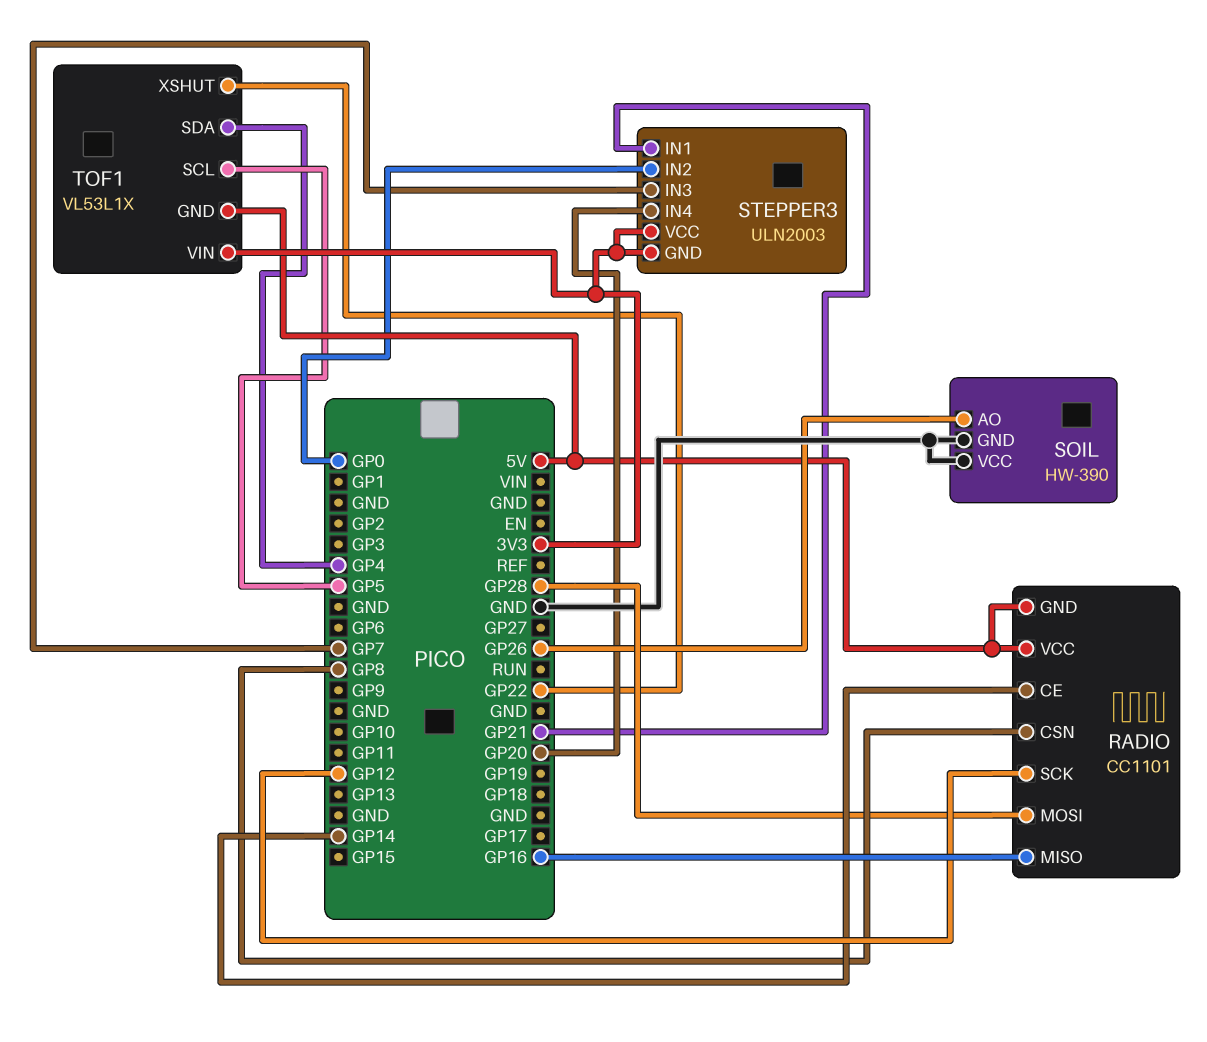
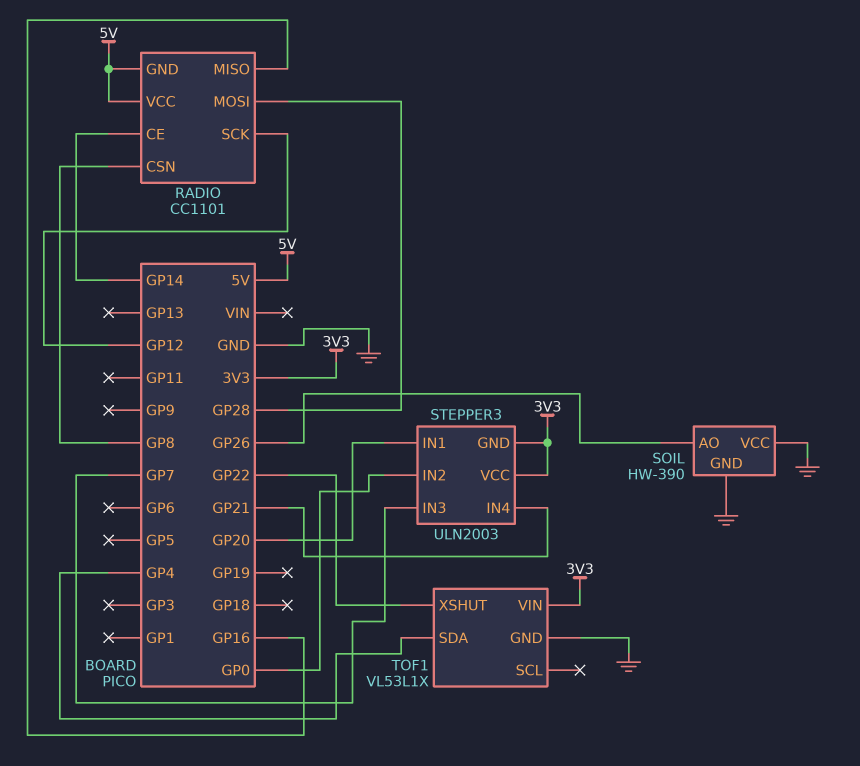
STEPPER3 pin IN1: GP21 -> GP20
STEPPER3 pin IN4: GP20 -> GP21
TOF1 pin GND: 5V -> GND
TOF1 pin SCL: GP5 -> none

